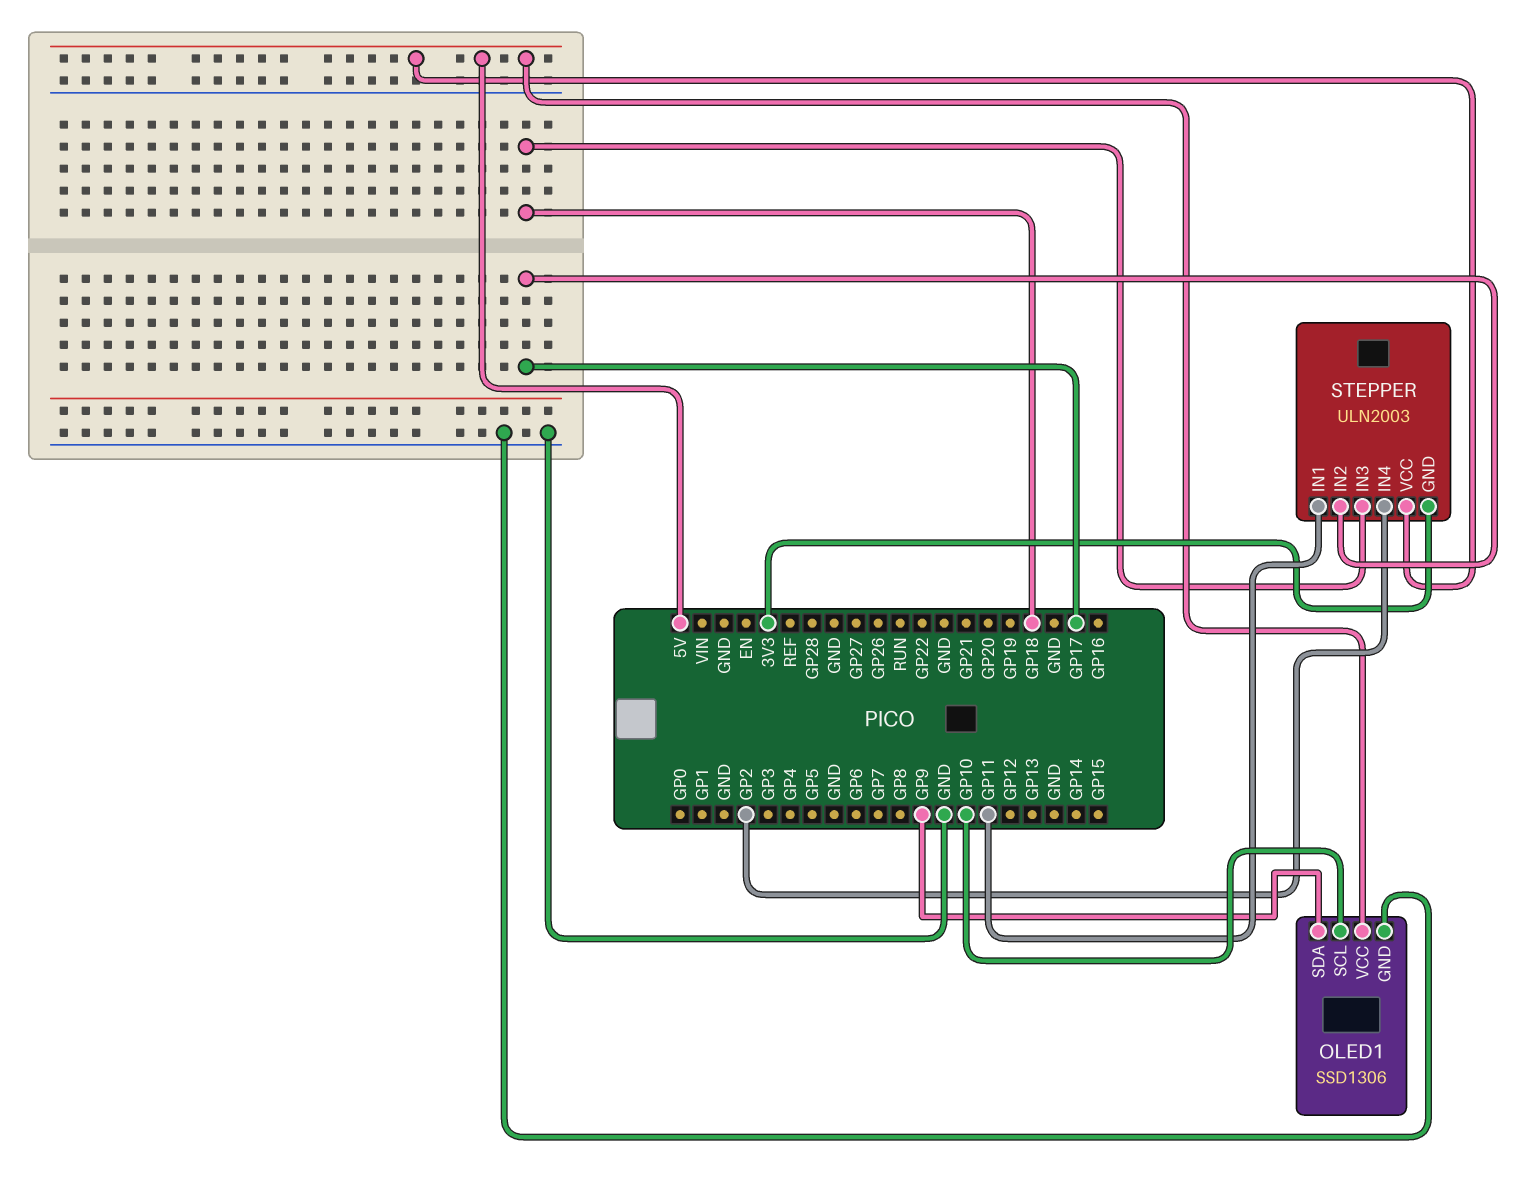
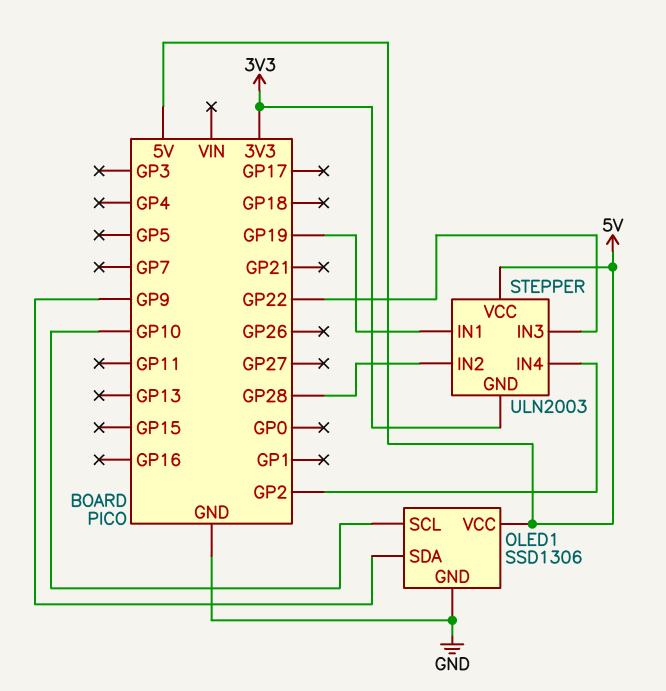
STEPPER pin IN1: GP11 -> GP19
STEPPER pin IN2: GP17 -> GP28
STEPPER pin IN3: GP18 -> GP22

